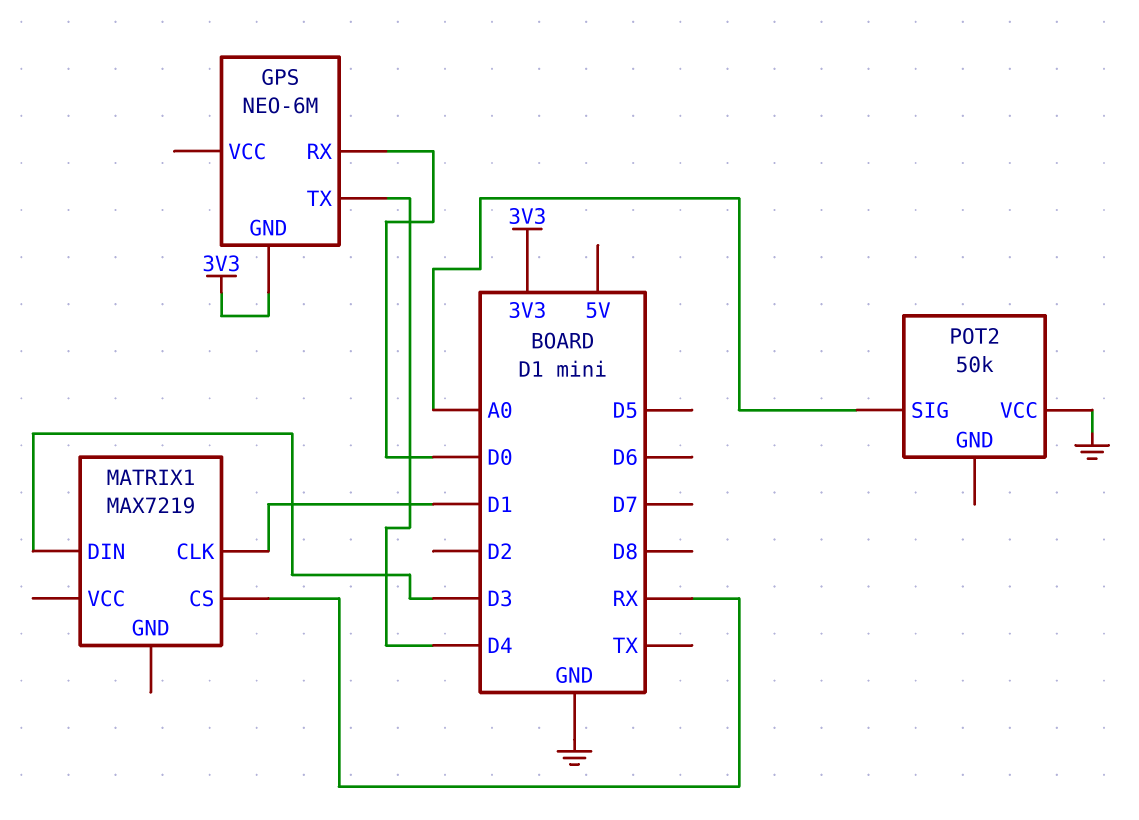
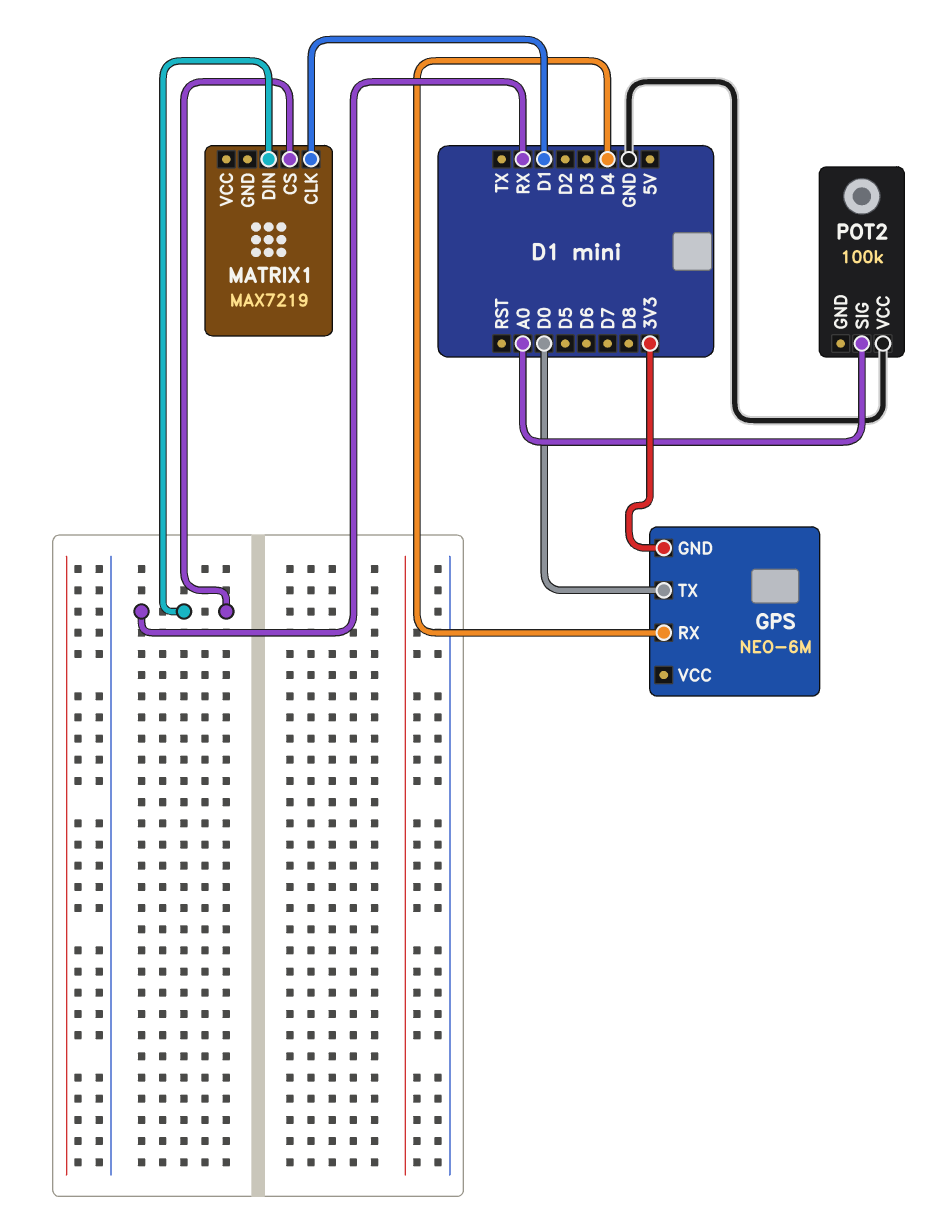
GPS pin RX: D0 -> D4
GPS pin TX: D4 -> D0
MATRIX1 pin DIN: D3 -> RX
POT2: 50k -> 100k

